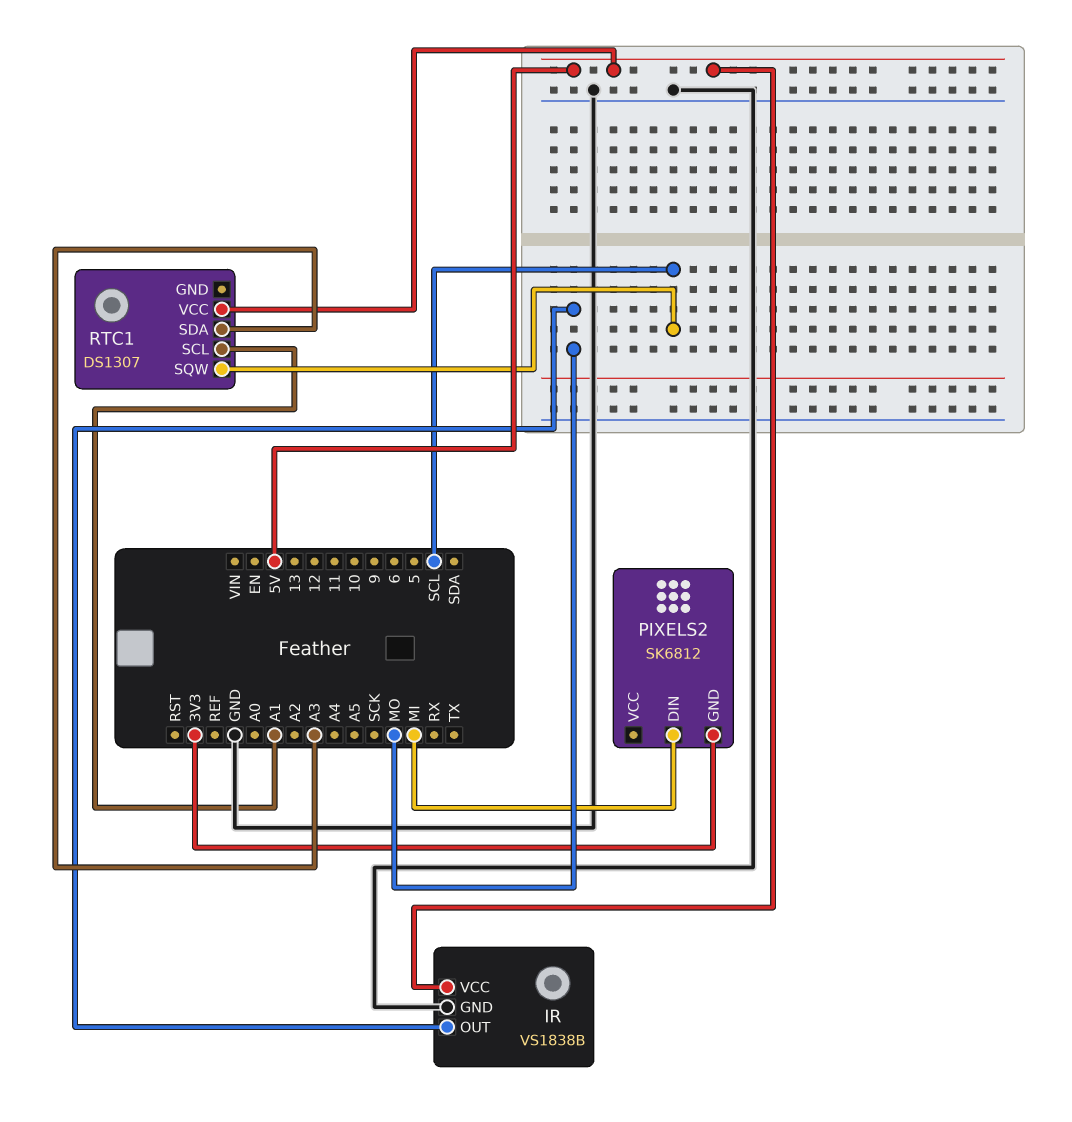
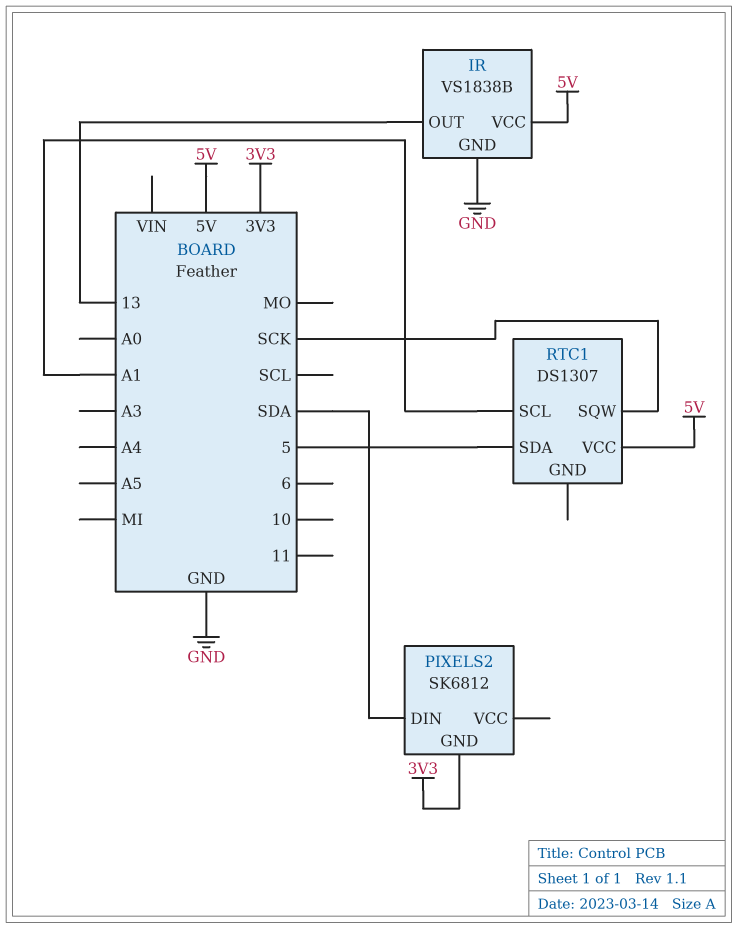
IR pin OUT: MO -> 13
PIXELS2 pin DIN: MI -> SDA
RTC1 pin SDA: A3 -> 5
RTC1 pin SQW: SCL -> SCK

